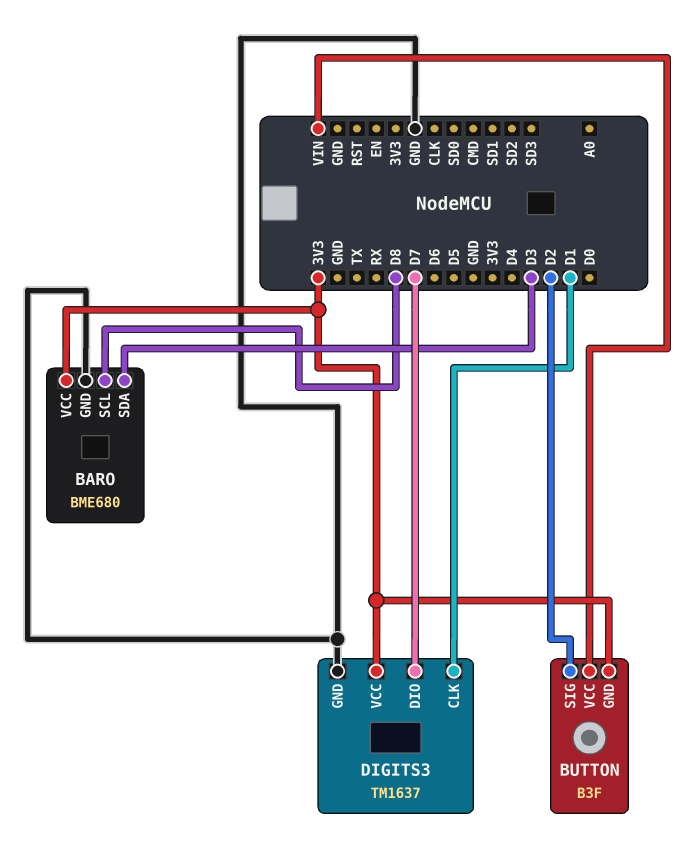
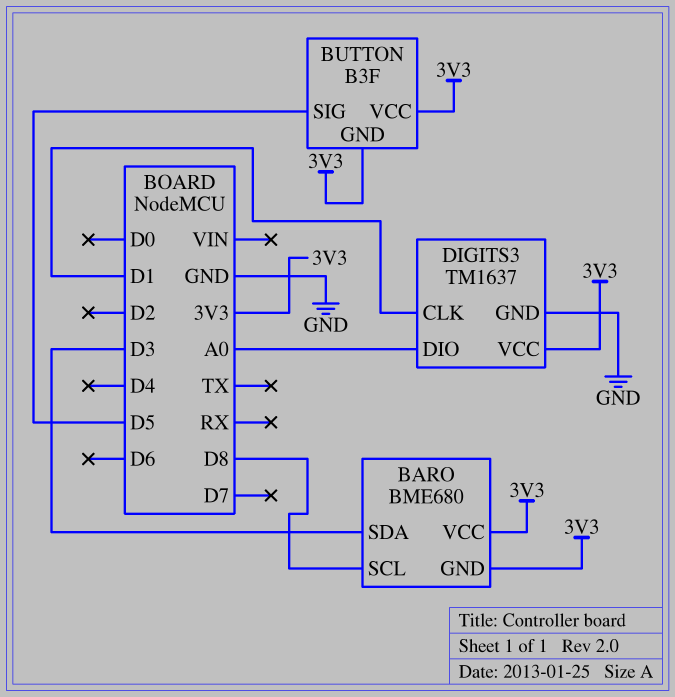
BARO pin GND: GND -> 3V3
BUTTON pin SIG: D2 -> D5
BUTTON pin VCC: VIN -> 3V3
DIGITS3 pin DIO: D7 -> A0

